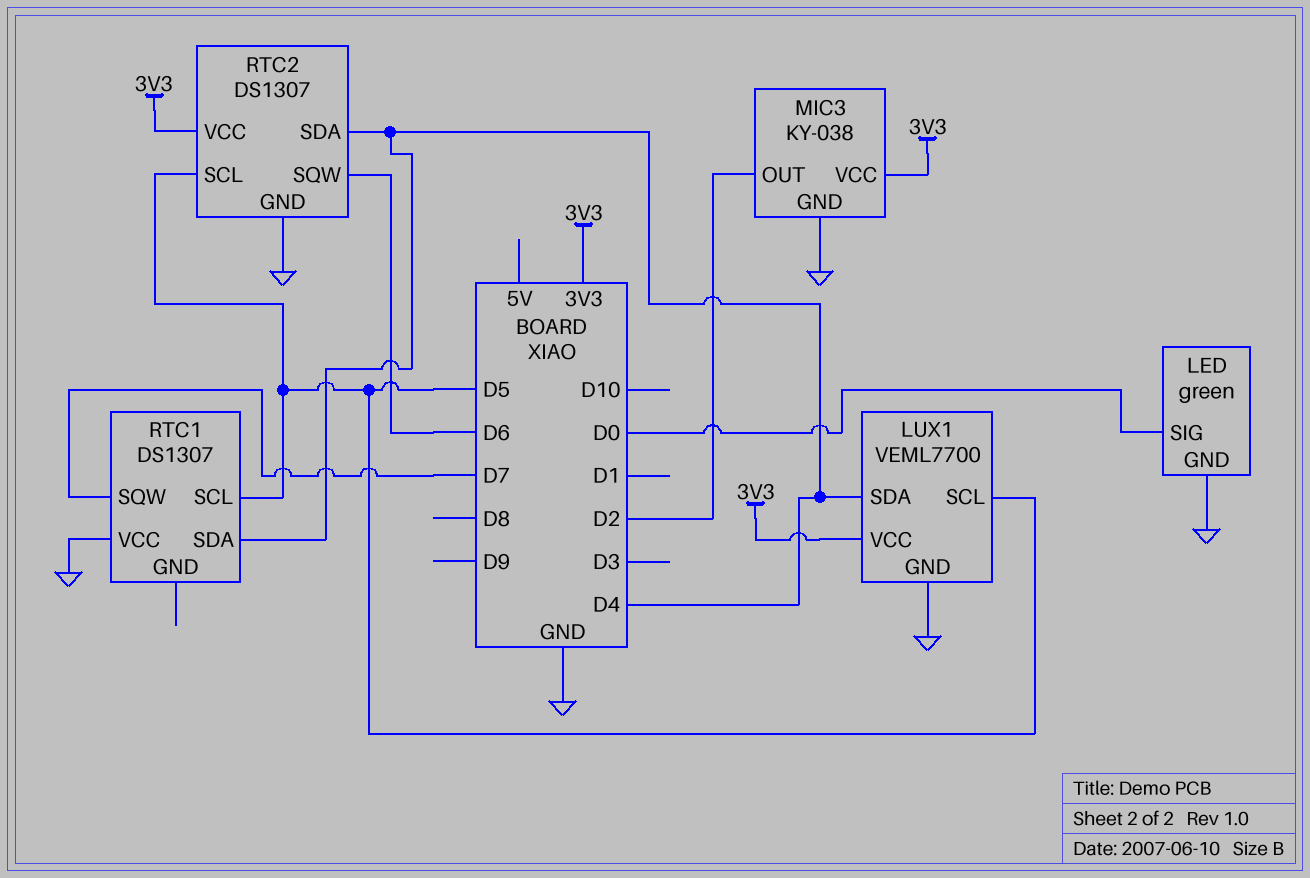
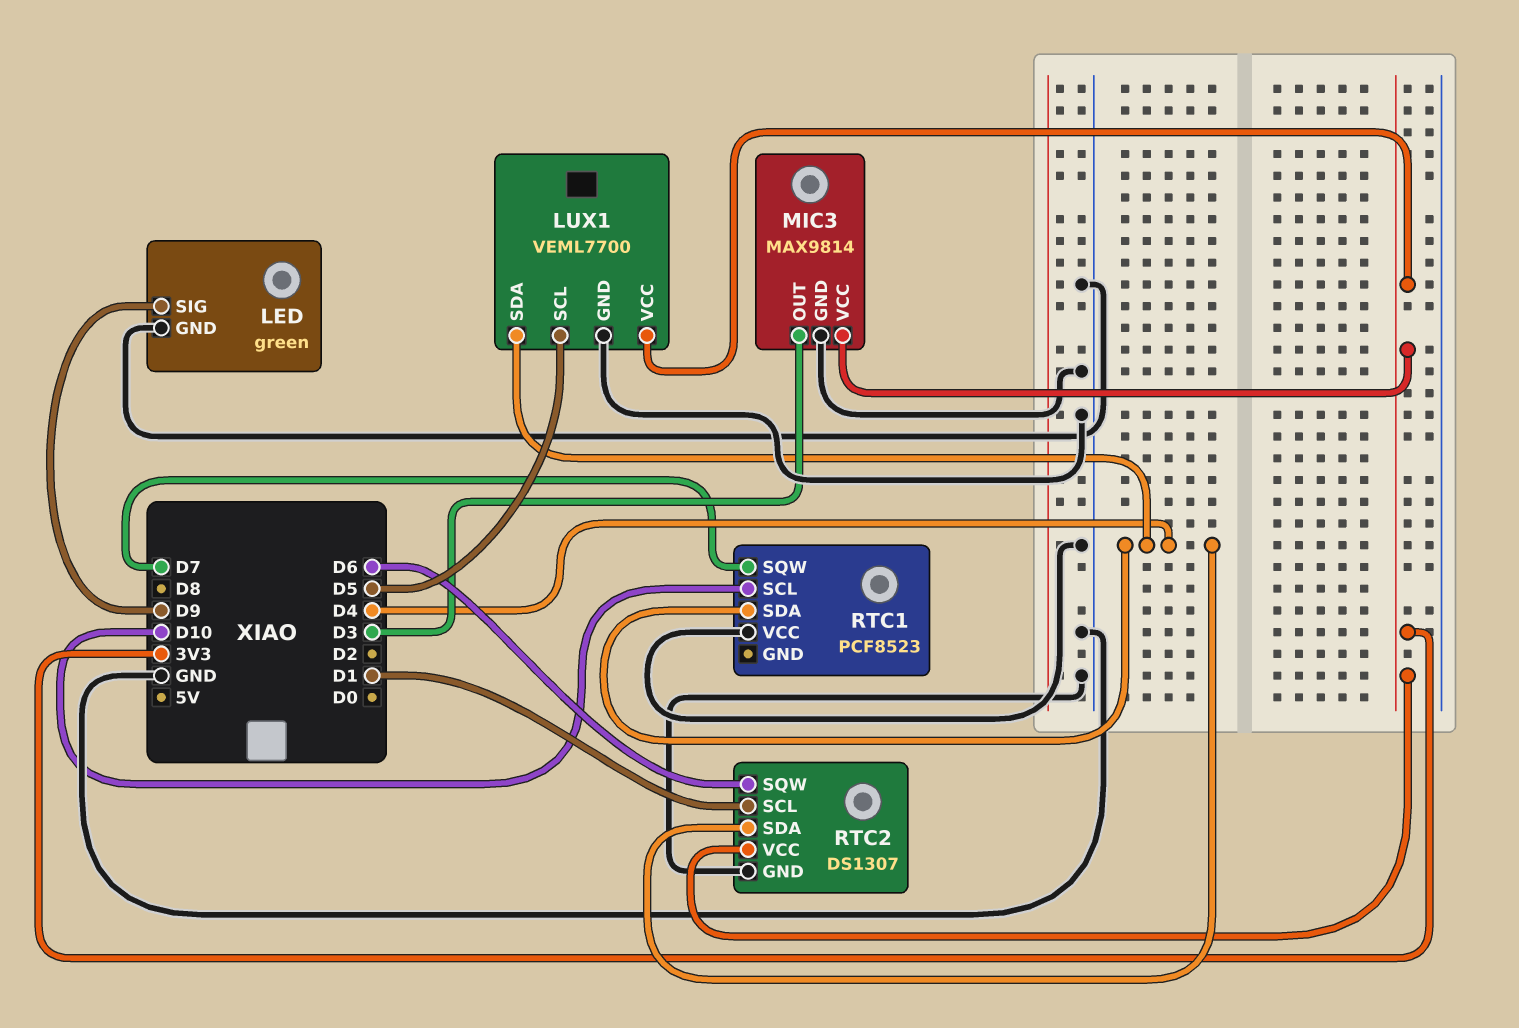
LED pin SIG: D0 -> D9
MIC3: KY-038 -> MAX9814
MIC3 pin OUT: D2 -> D3
RTC1: DS1307 -> PCF8523
RTC1 pin SCL: D5 -> D10
RTC2 pin SCL: D5 -> D1

